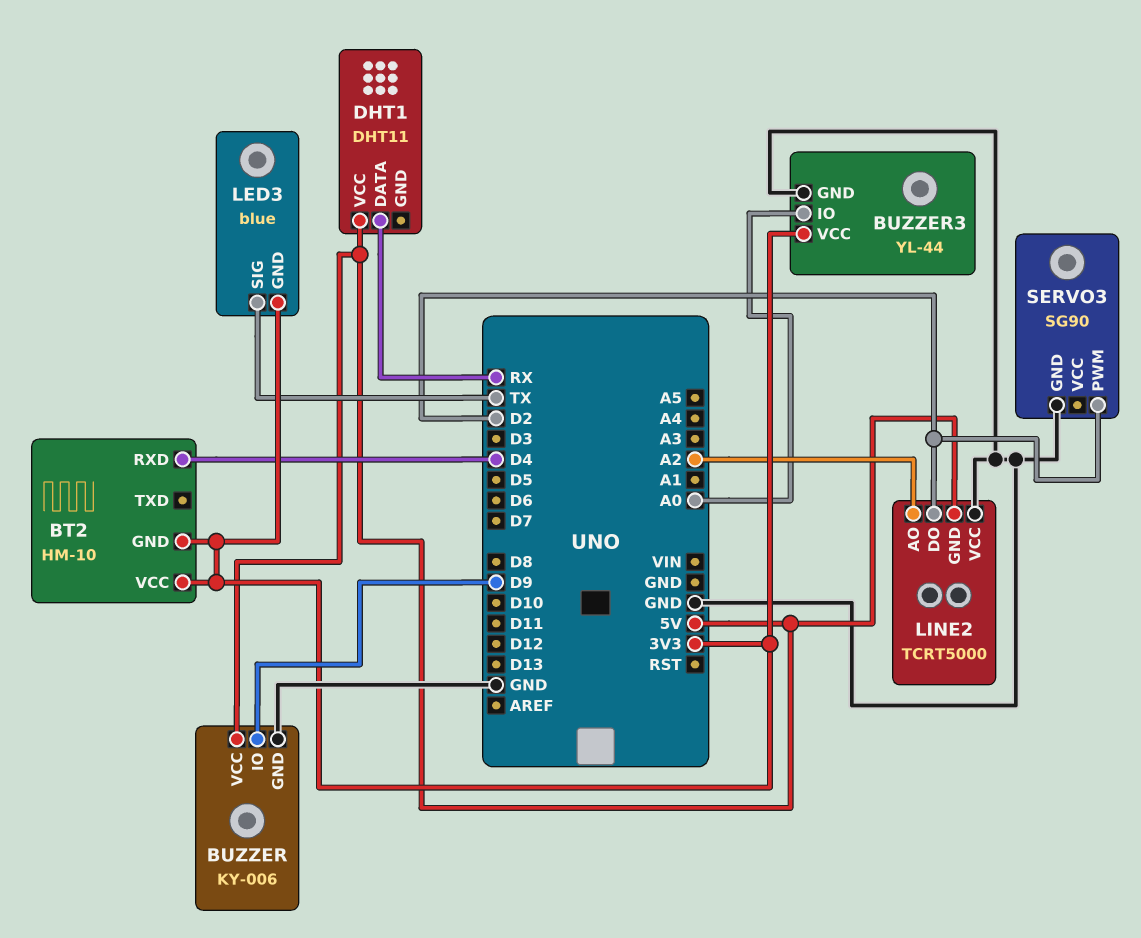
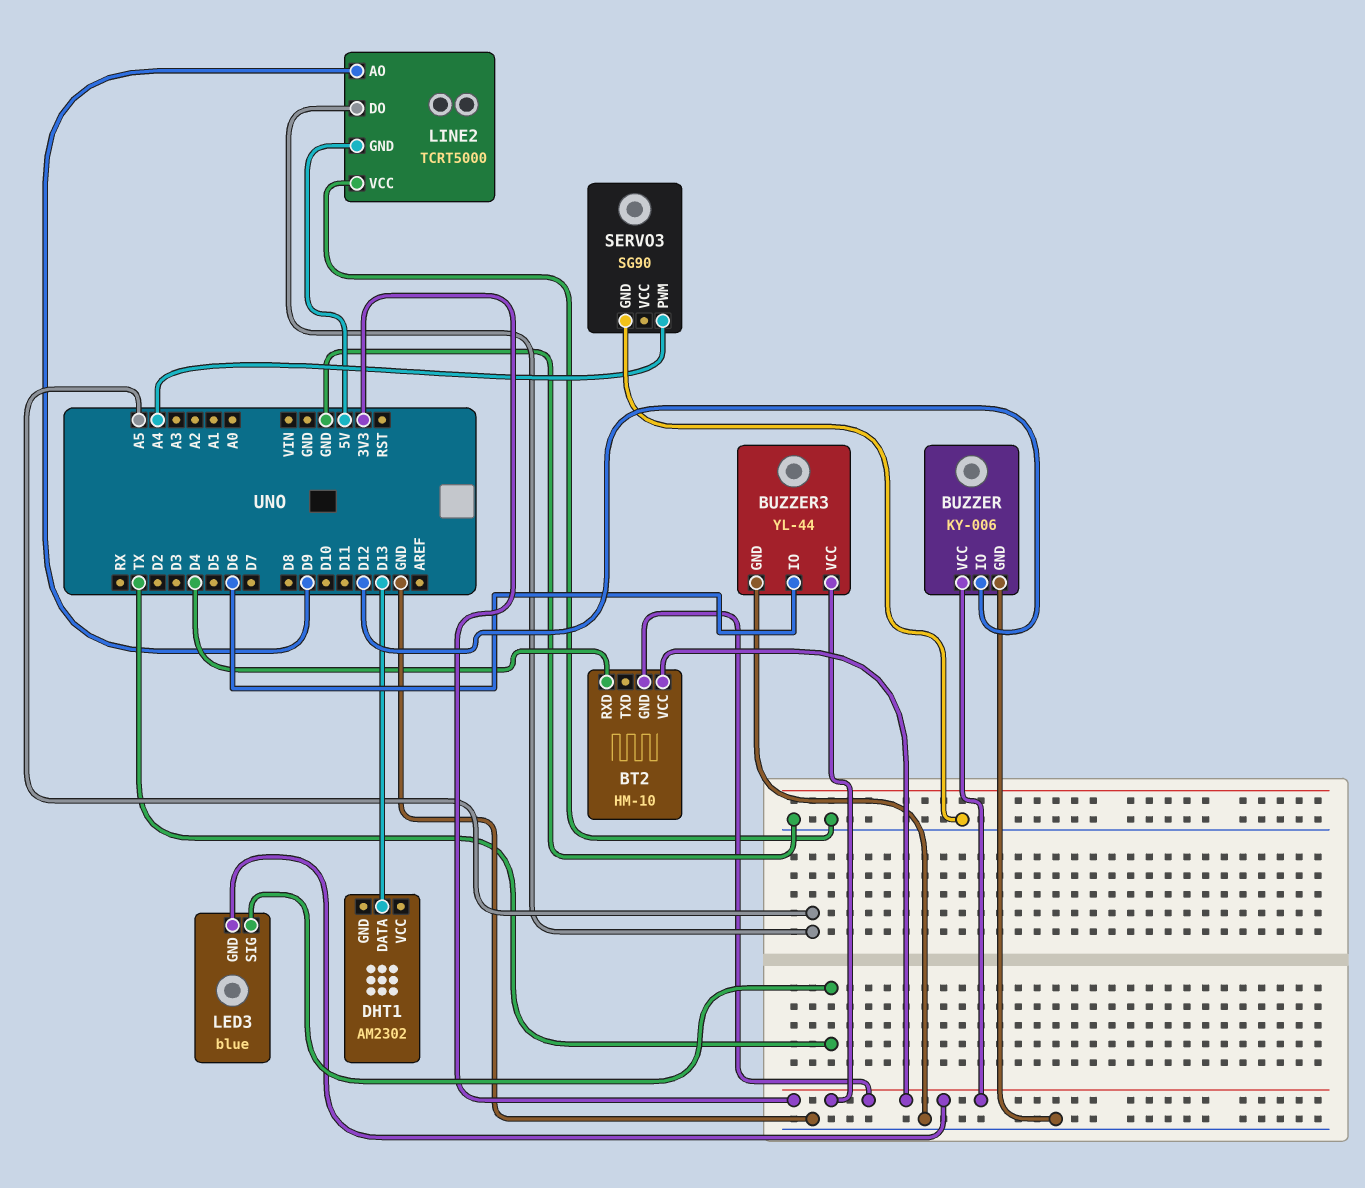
BUZZER pin IO: D9 -> D12
BUZZER pin VCC: 5V -> 3V3
BUZZER3 pin IO: A0 -> D6
DHT1: DHT11 -> AM2302
DHT1 pin DATA: RX -> D13
DHT1 pin VCC: 5V -> none
LINE2 pin AO: A2 -> D9
LINE2 pin DO: D2 -> A5
SERVO3 pin PWM: D2 -> A4

